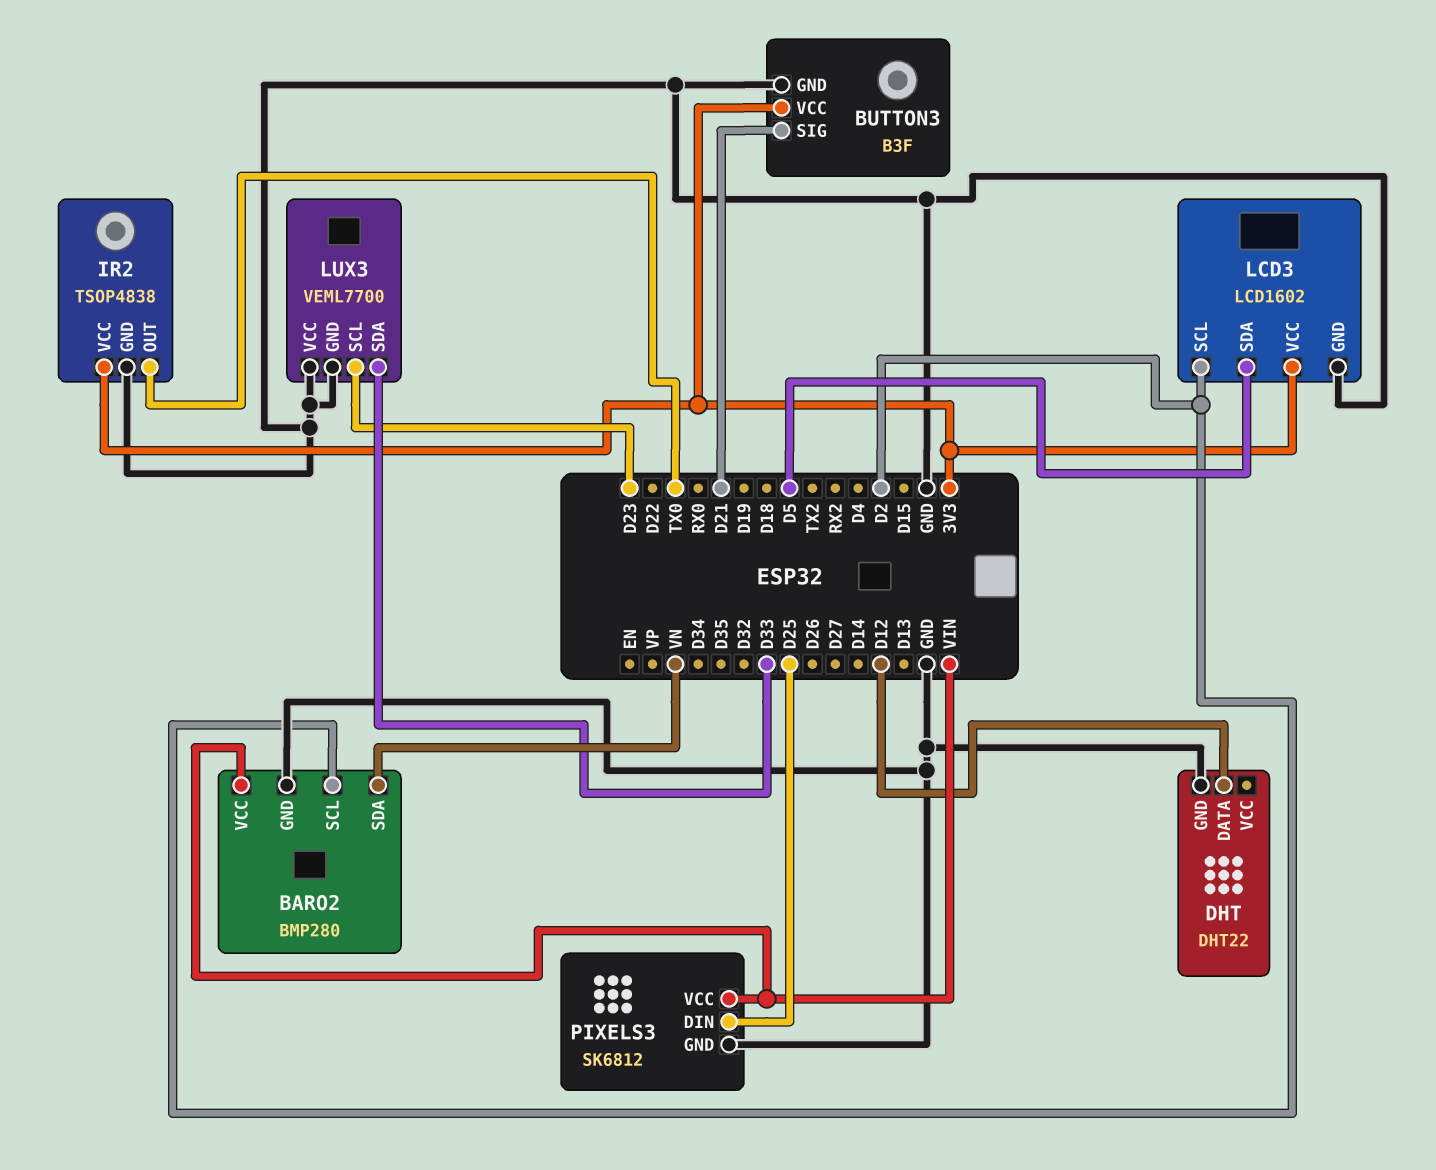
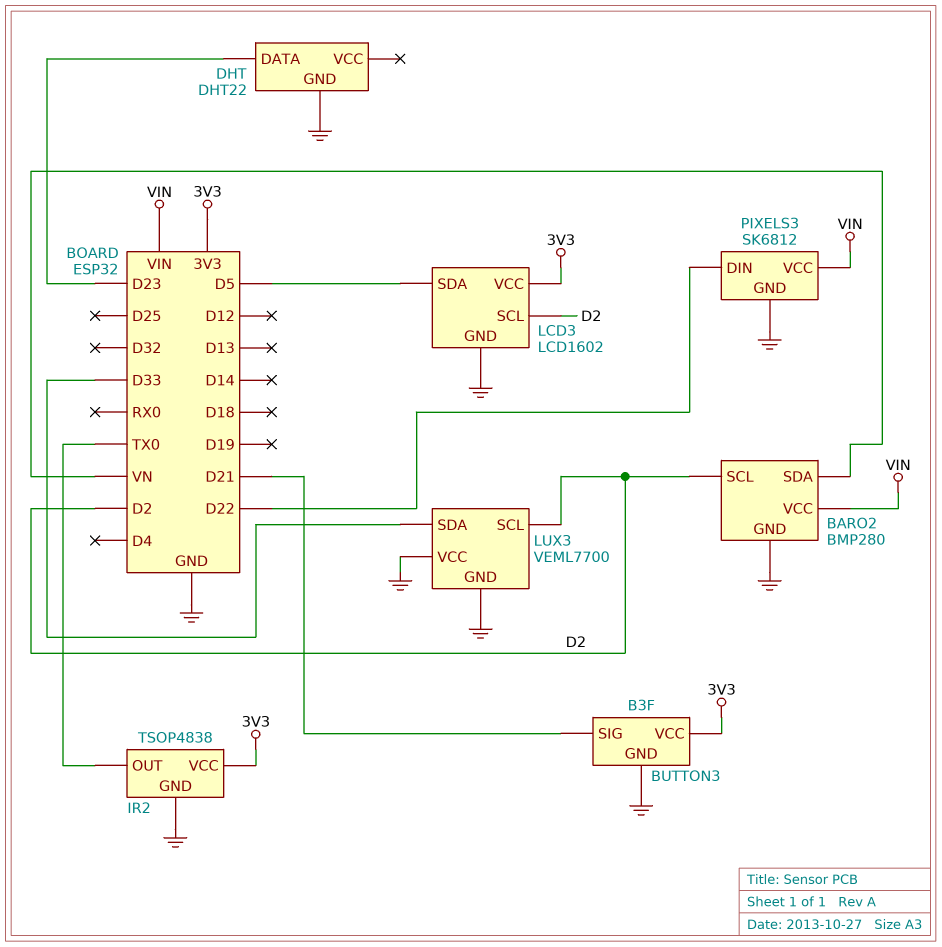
DHT pin DATA: D12 -> D23
LUX3 pin SCL: D23 -> D2
PIXELS3 pin DIN: D25 -> D22

